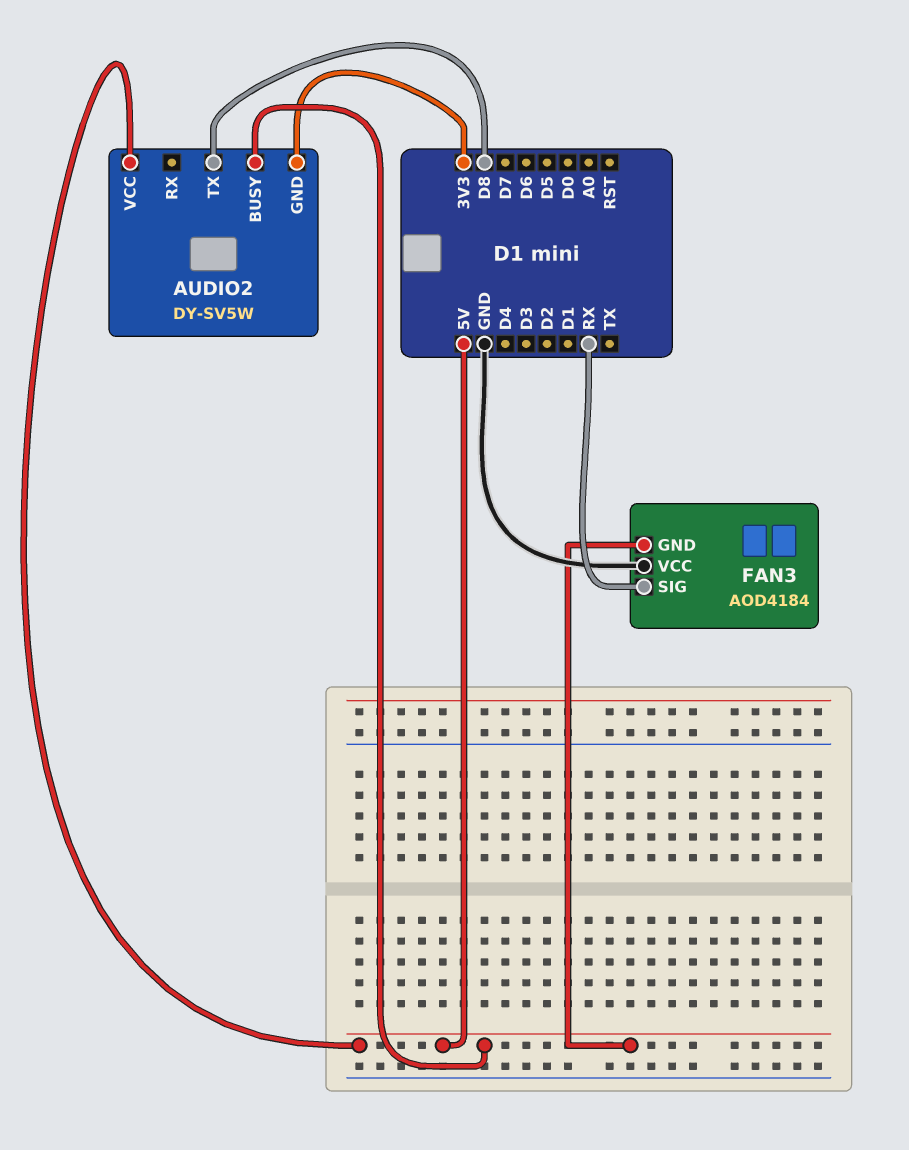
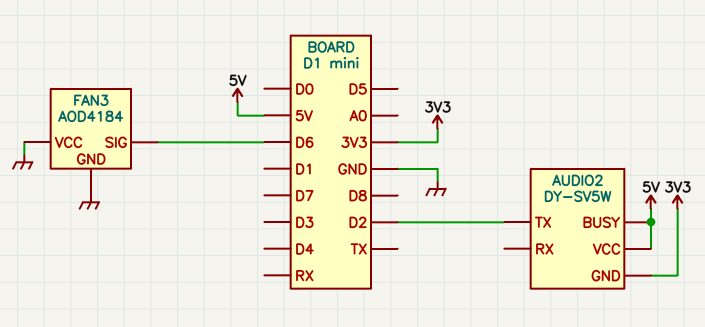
AUDIO2 pin TX: D8 -> D2
FAN3 pin GND: 5V -> GND
FAN3 pin SIG: RX -> D6

